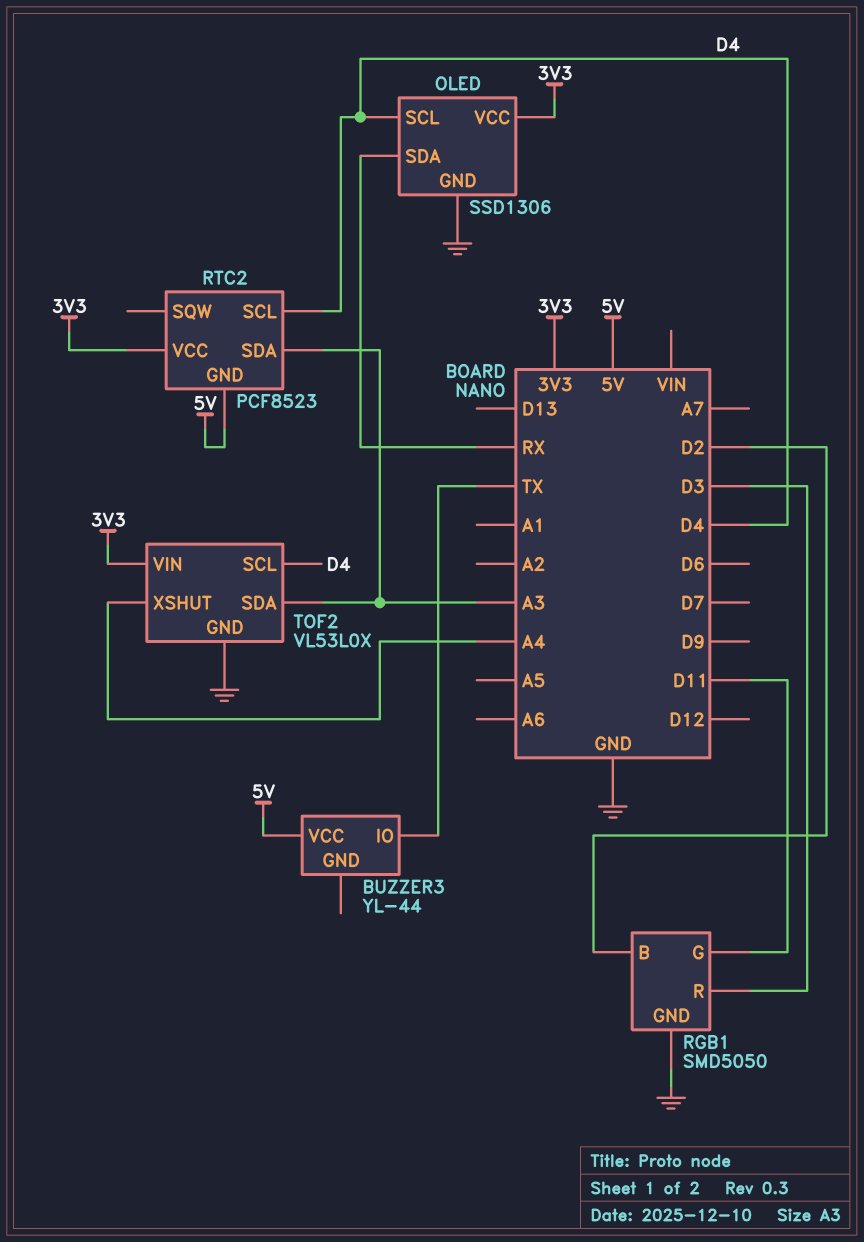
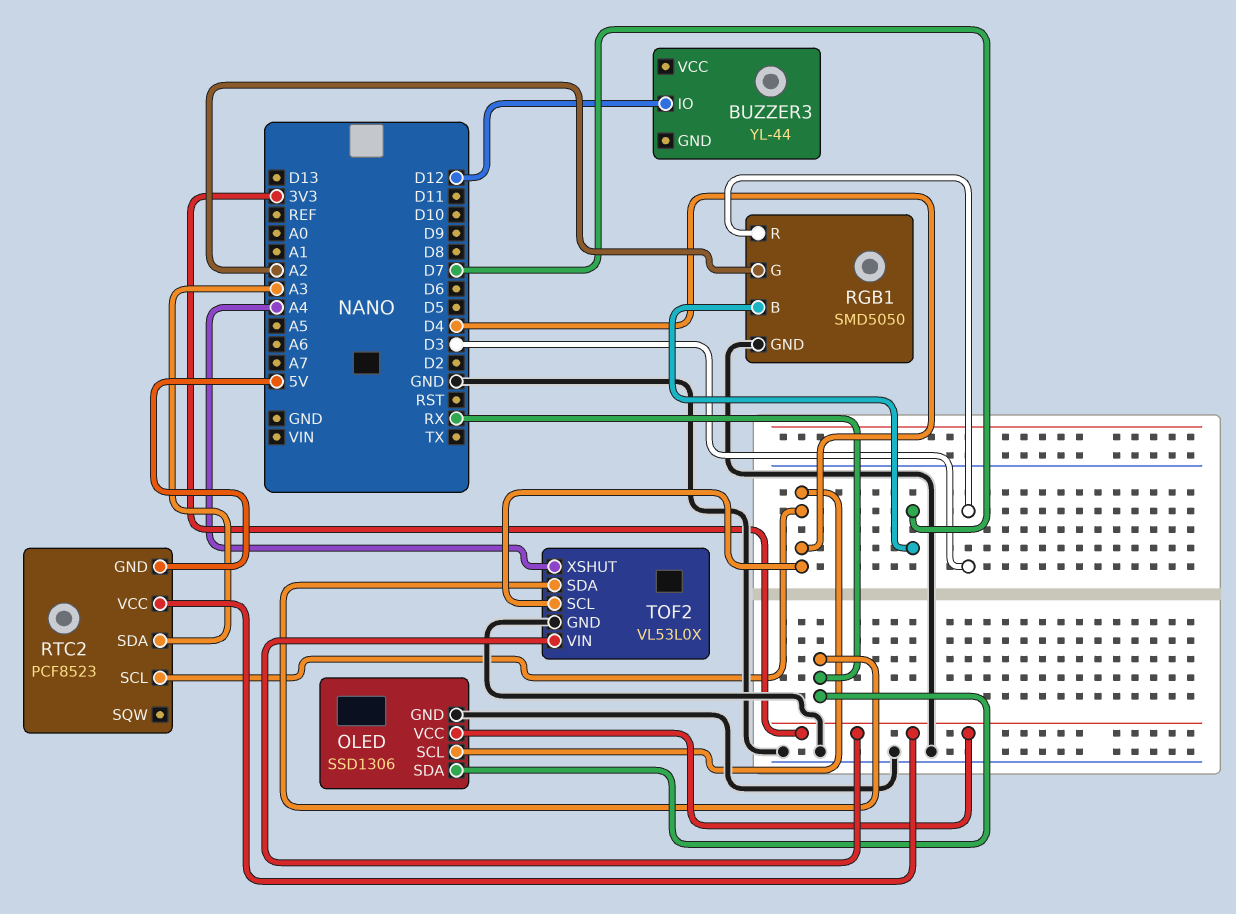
BUZZER3 pin IO: TX -> D12
BUZZER3 pin VCC: 5V -> none
RGB1 pin B: D2 -> D7
RGB1 pin G: D11 -> A2
TOF2 pin SDA: A3 -> RX

